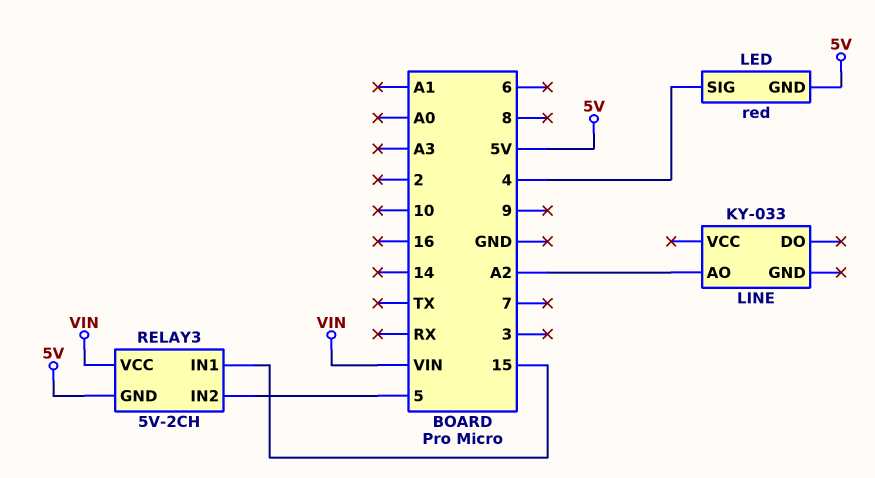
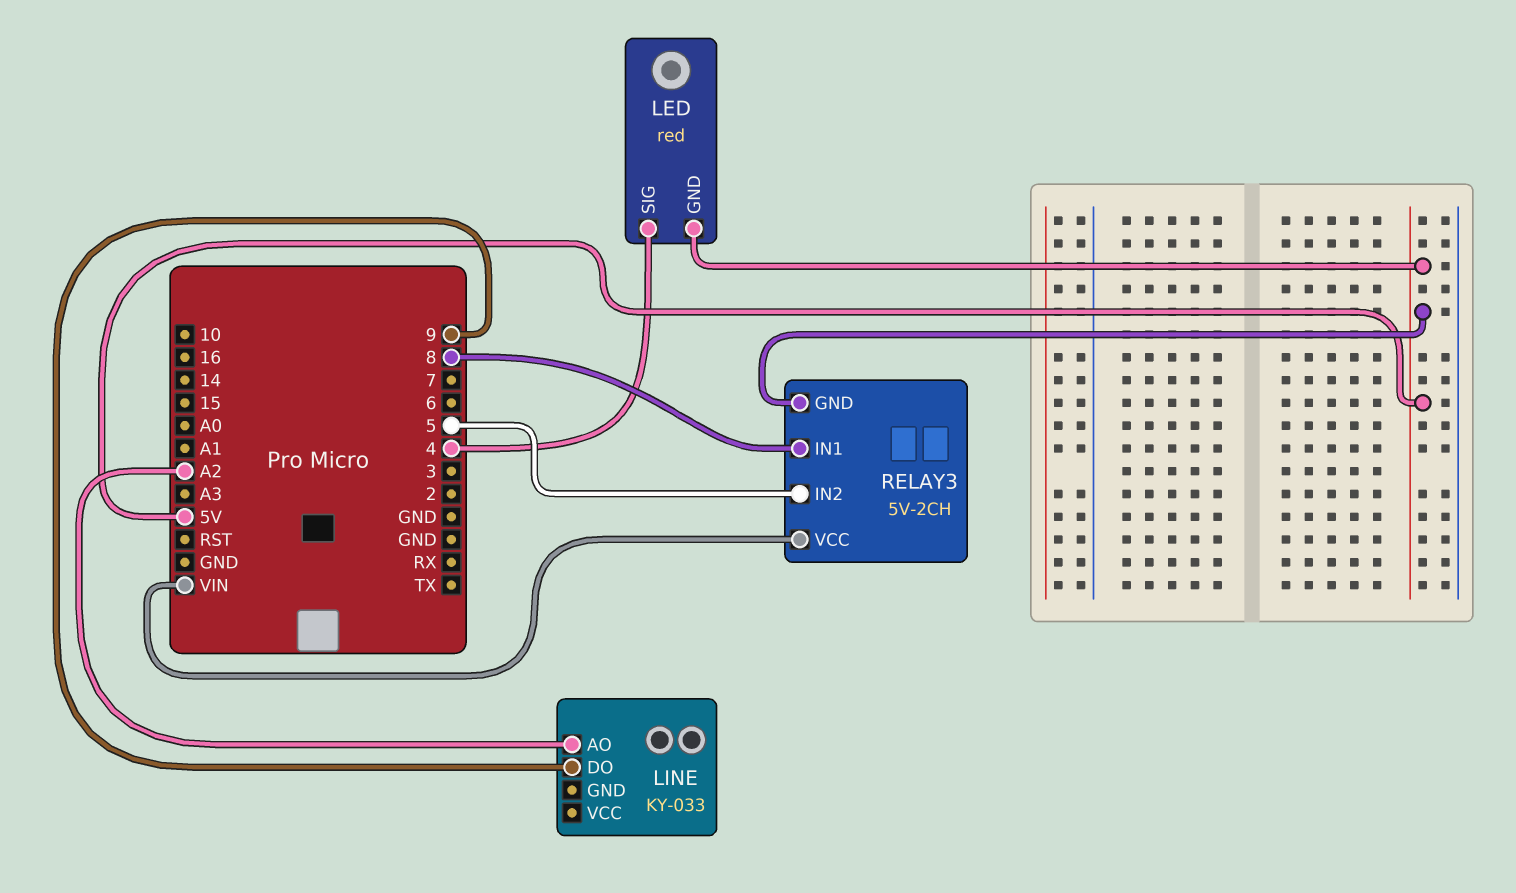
LINE pin DO: none -> 9
RELAY3 pin IN1: 15 -> 8

